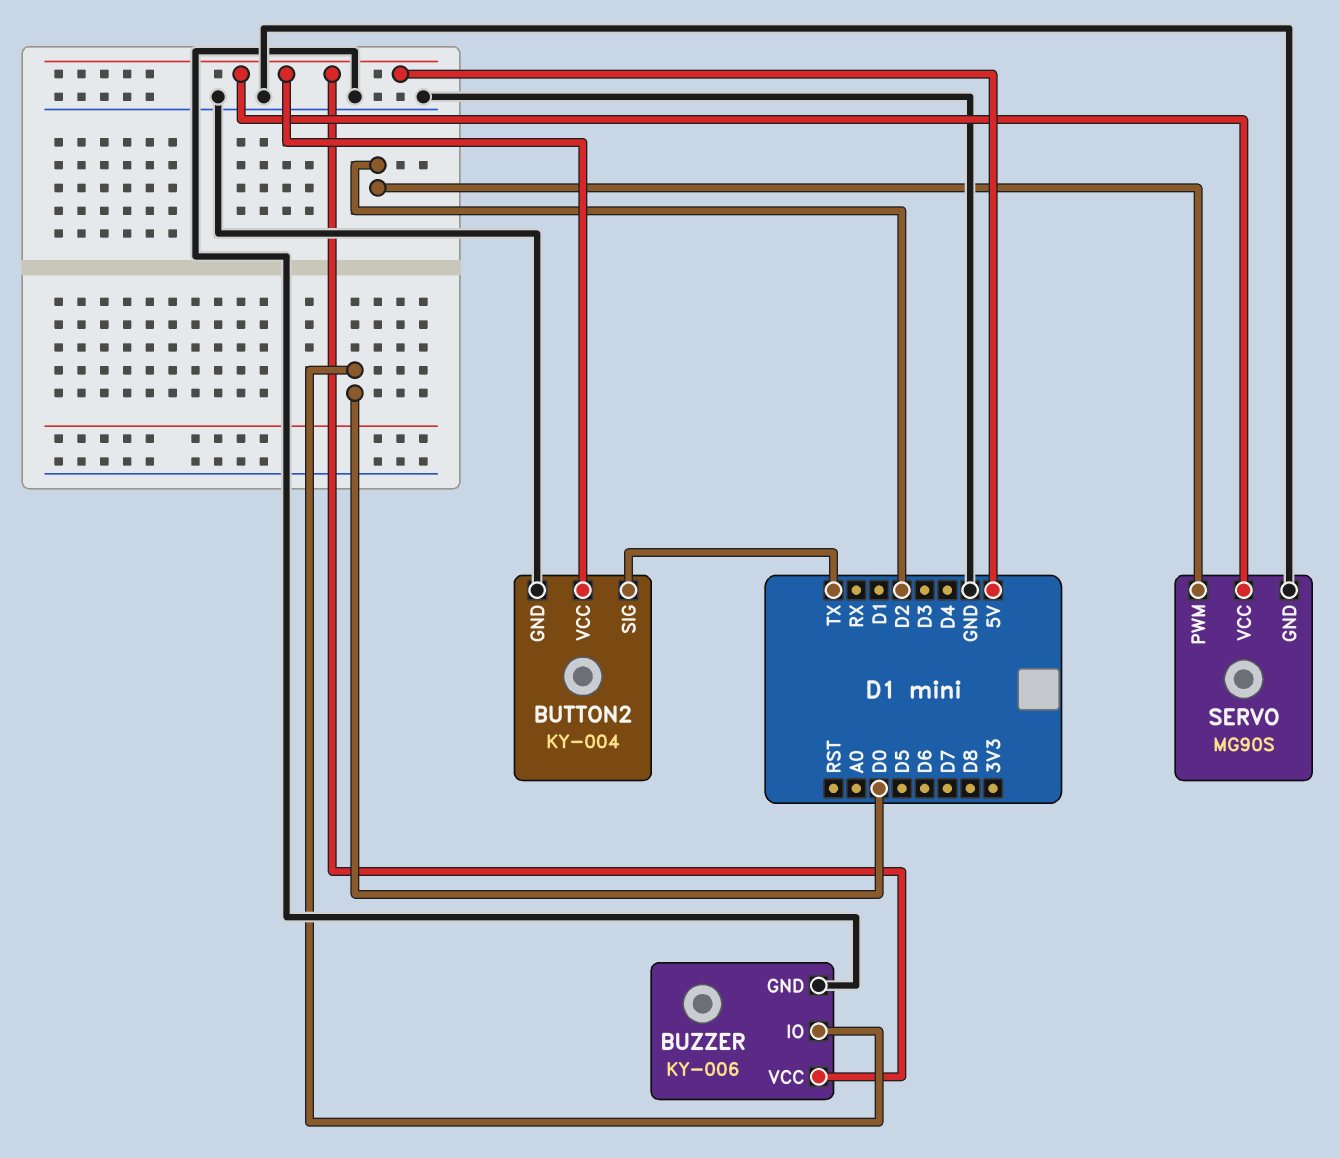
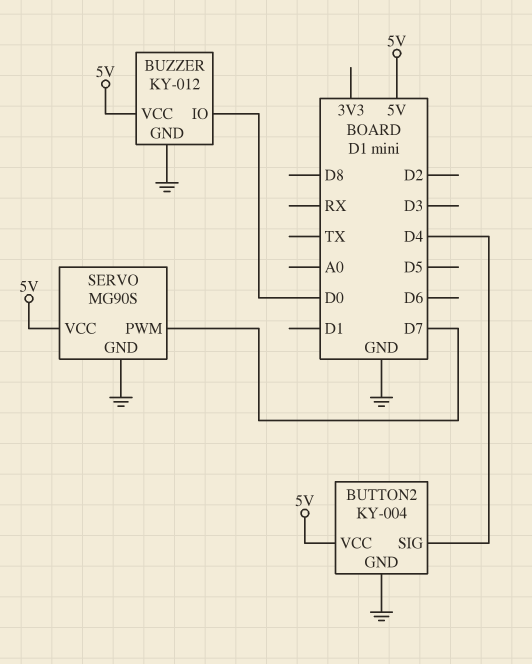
BUTTON2 pin SIG: TX -> D4
BUZZER: KY-006 -> KY-012
SERVO pin PWM: D2 -> D7

